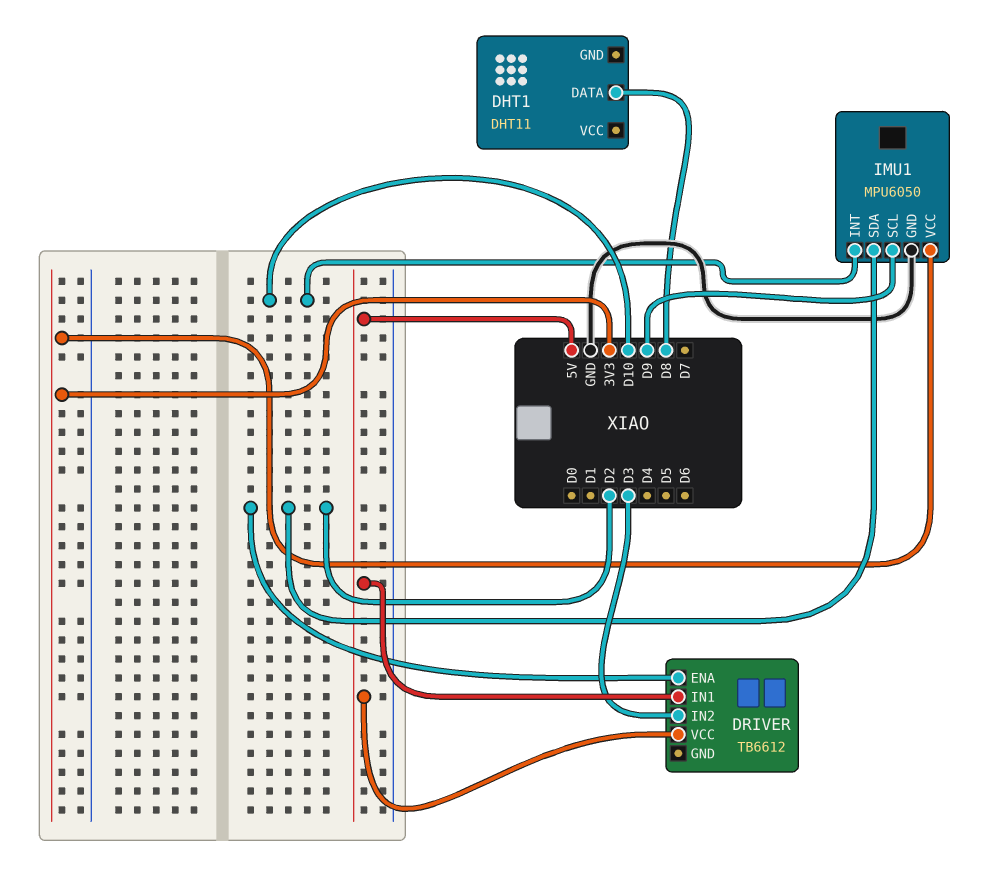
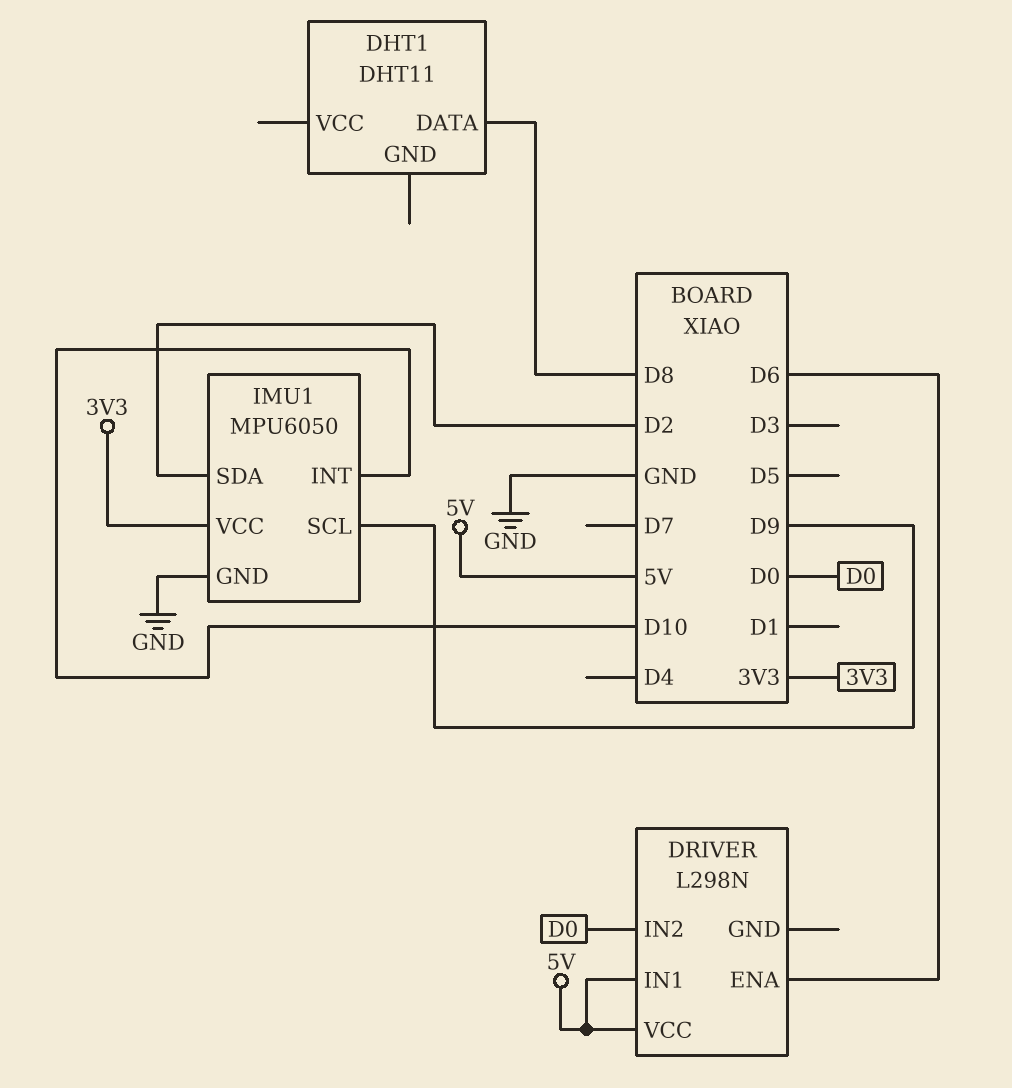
DRIVER: TB6612 -> L298N
DRIVER pin ENA: D2 -> D6
DRIVER pin IN2: D3 -> D0

